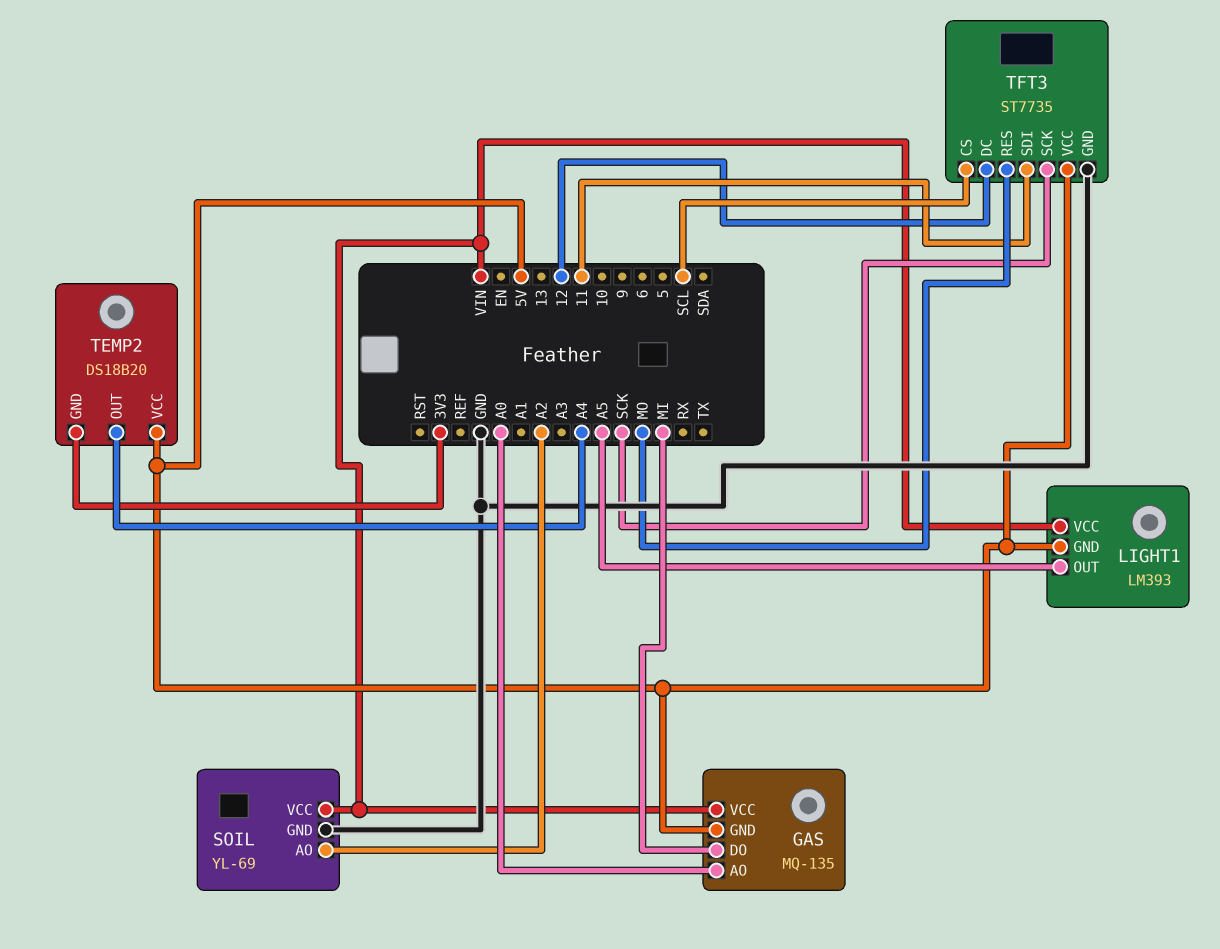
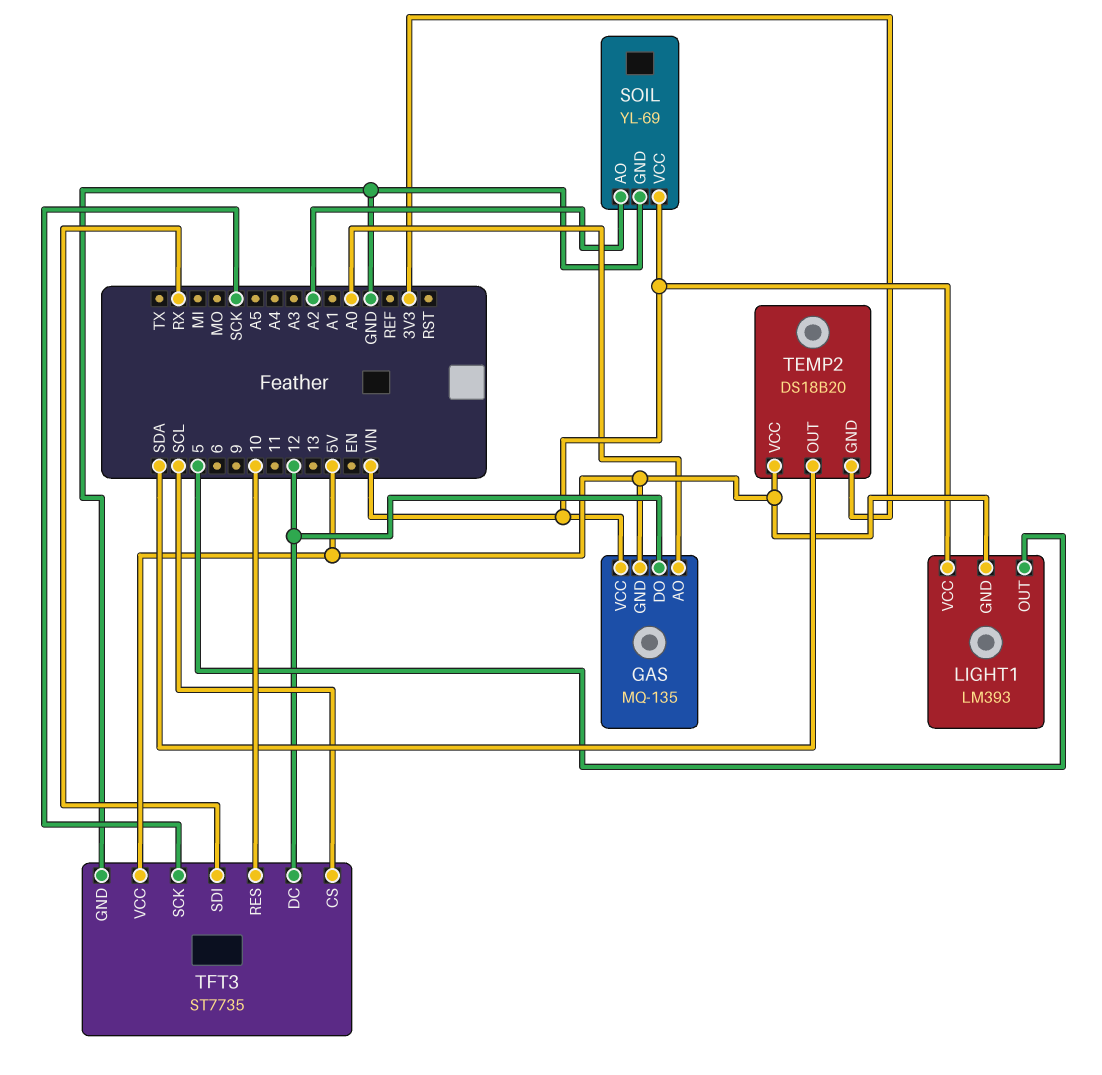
GAS pin DO: MI -> 12
LIGHT1 pin OUT: A5 -> 5
TEMP2 pin OUT: A4 -> SDA
TFT3 pin RES: MO -> 10
TFT3 pin SDI: 11 -> RX

